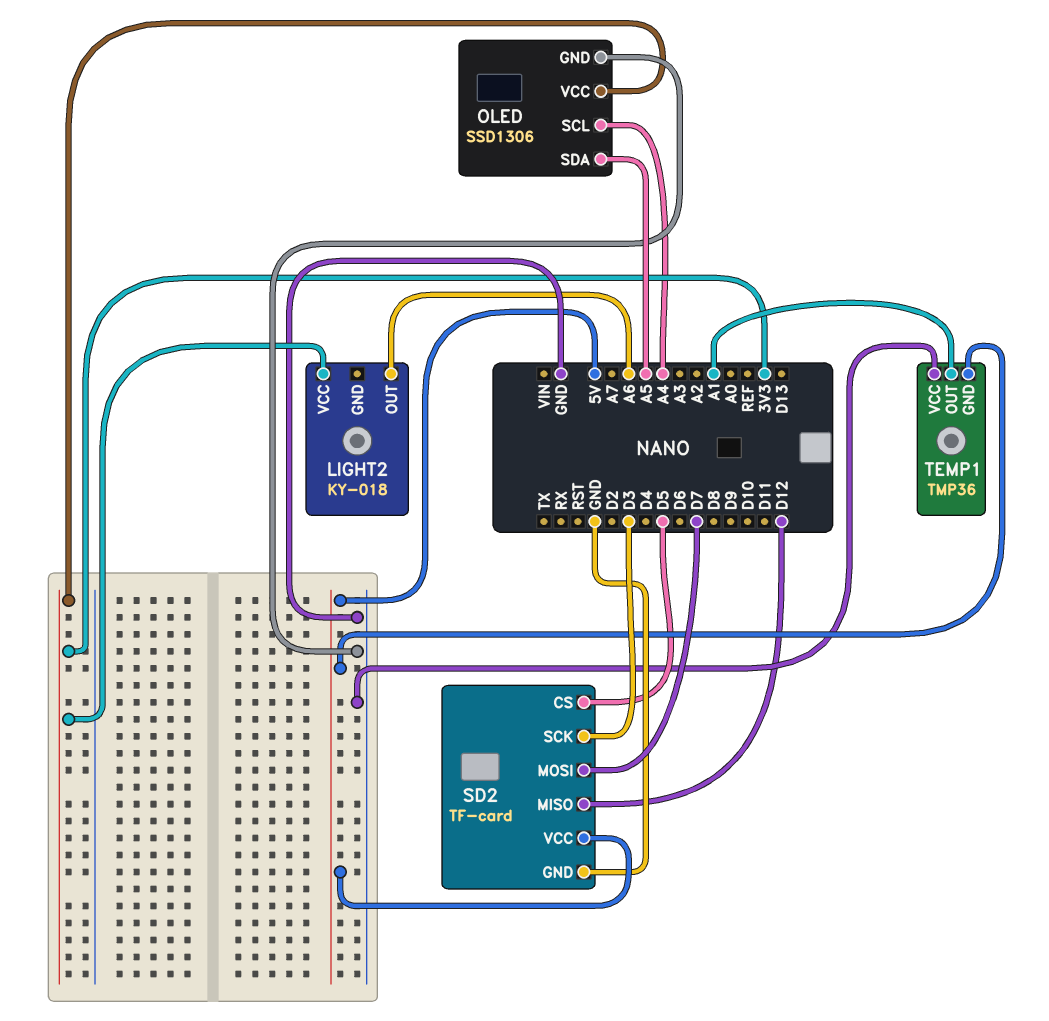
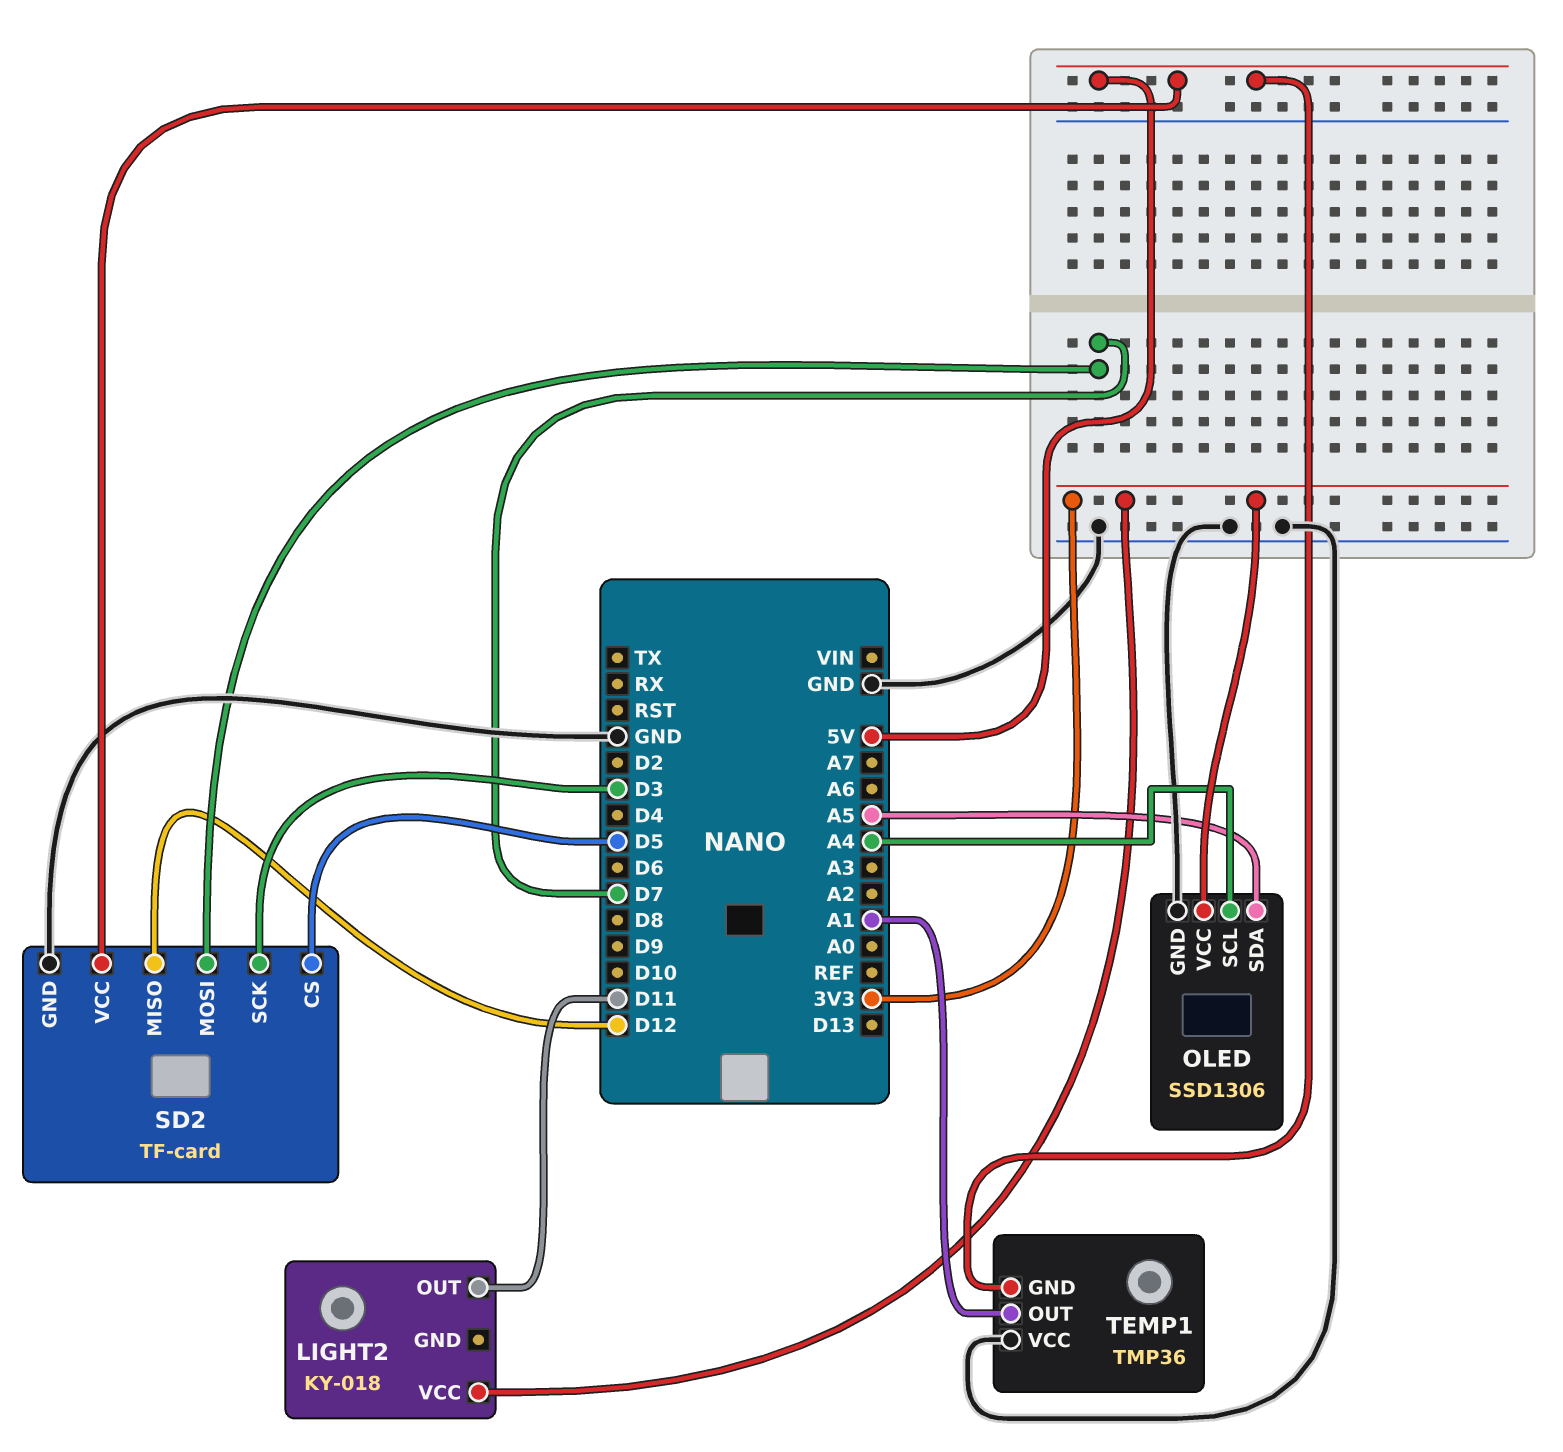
LIGHT2 pin OUT: A6 -> D11

